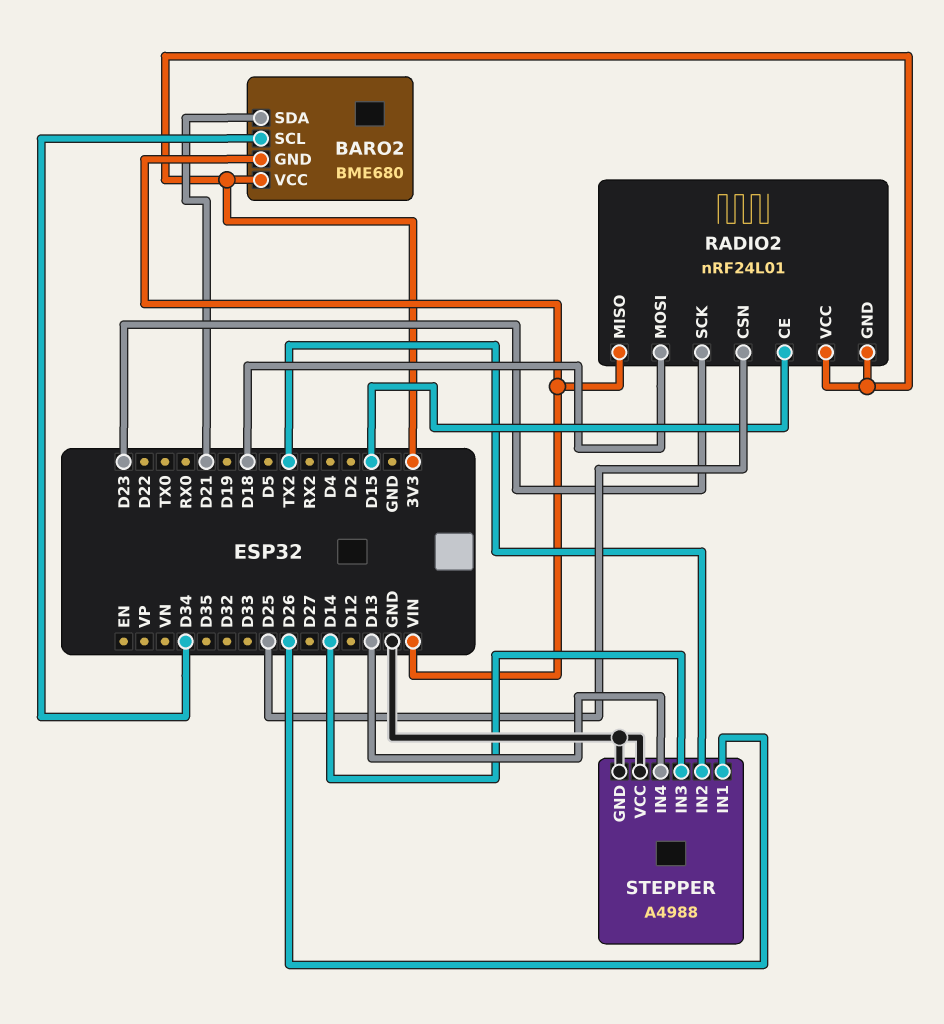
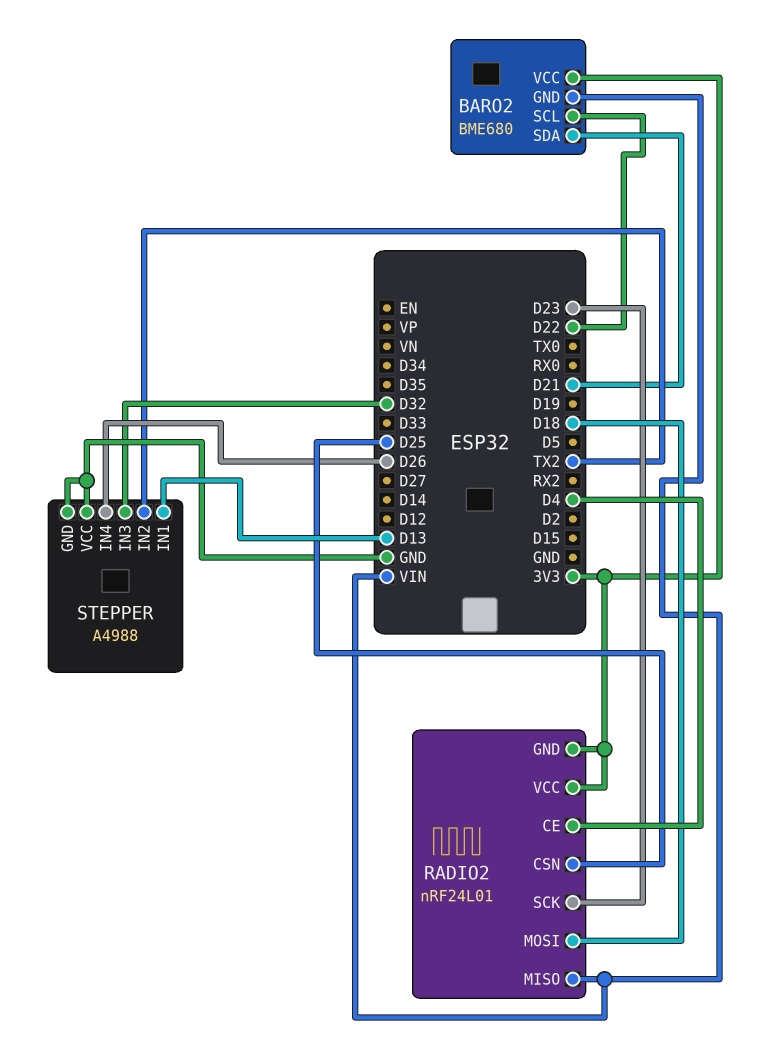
BARO2 pin SCL: D34 -> D22
RADIO2 pin CE: D15 -> D4
STEPPER pin IN1: D26 -> D13
STEPPER pin IN3: D14 -> D32
STEPPER pin IN4: D13 -> D26

